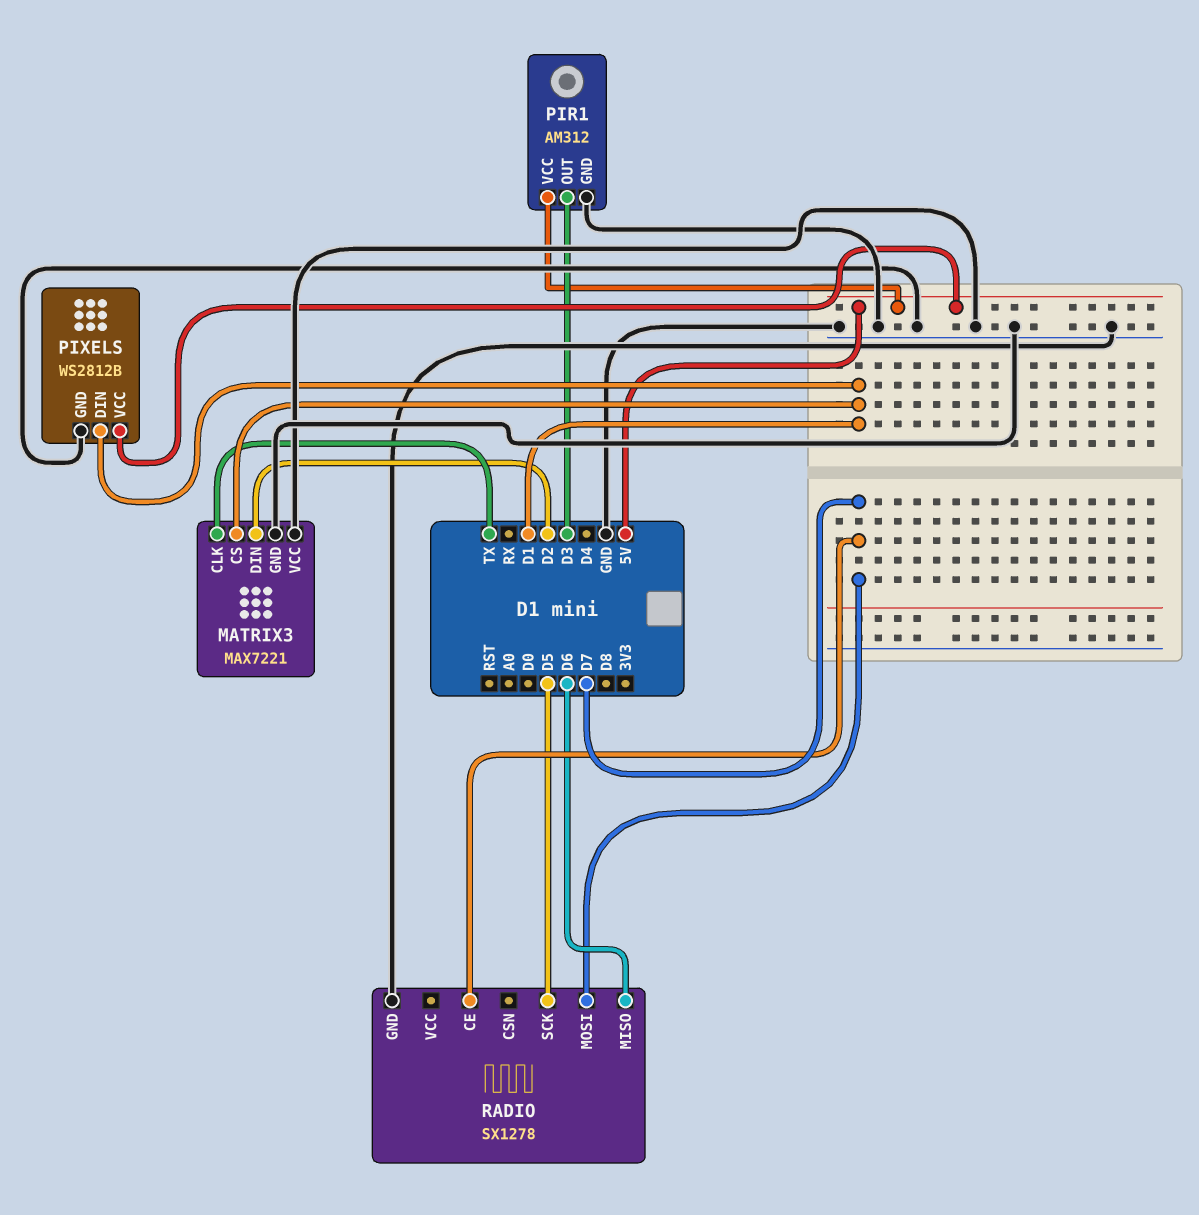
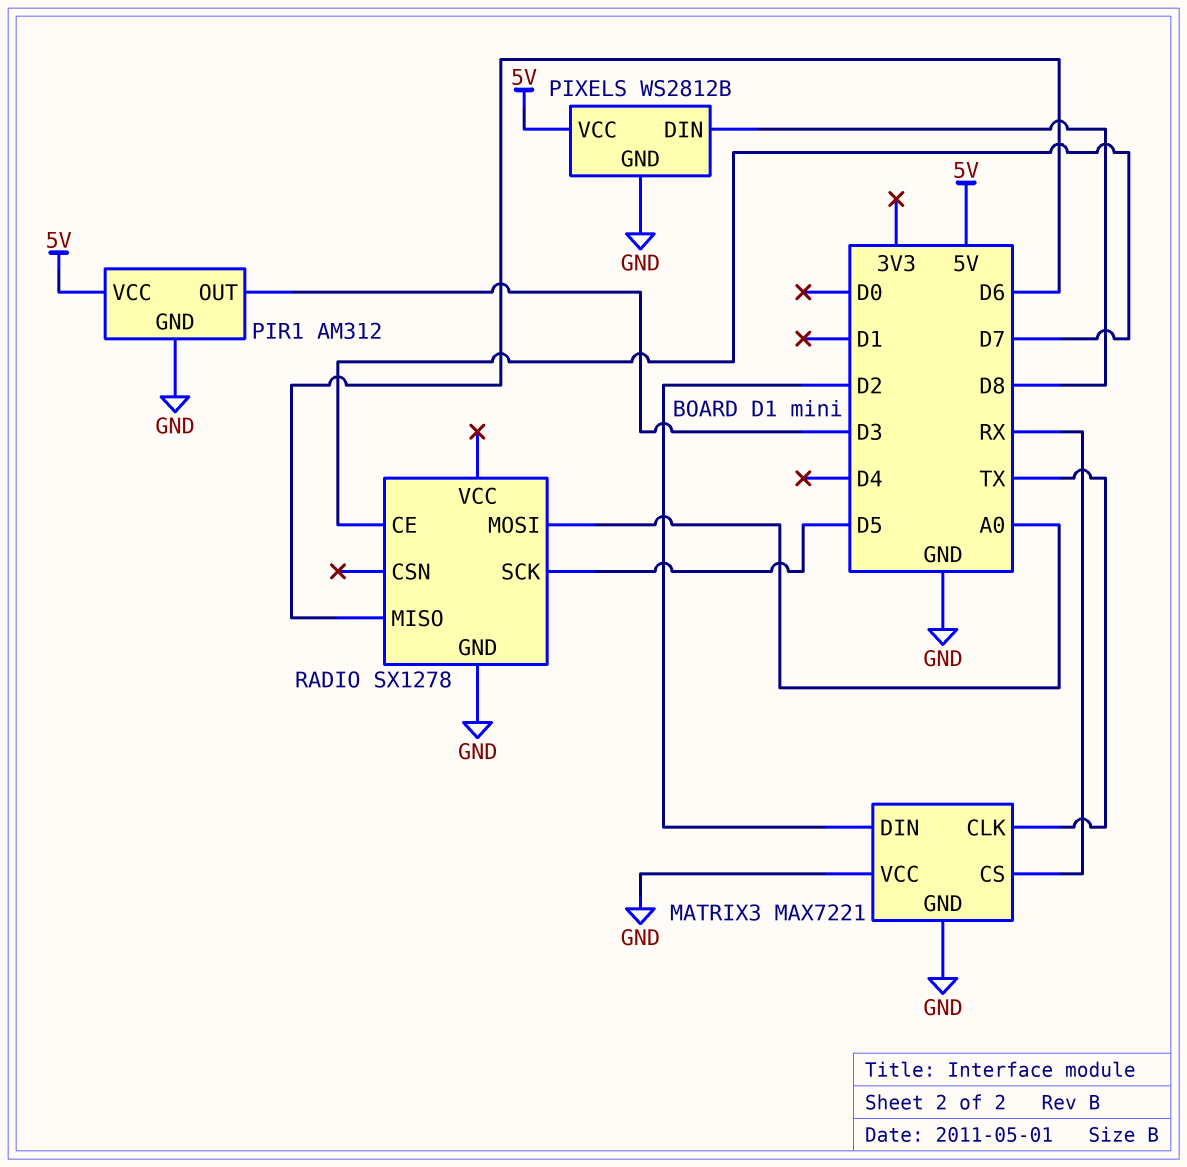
MATRIX3 pin CS: D1 -> RX
PIXELS pin DIN: D1 -> D8
RADIO pin MOSI: D7 -> A0

